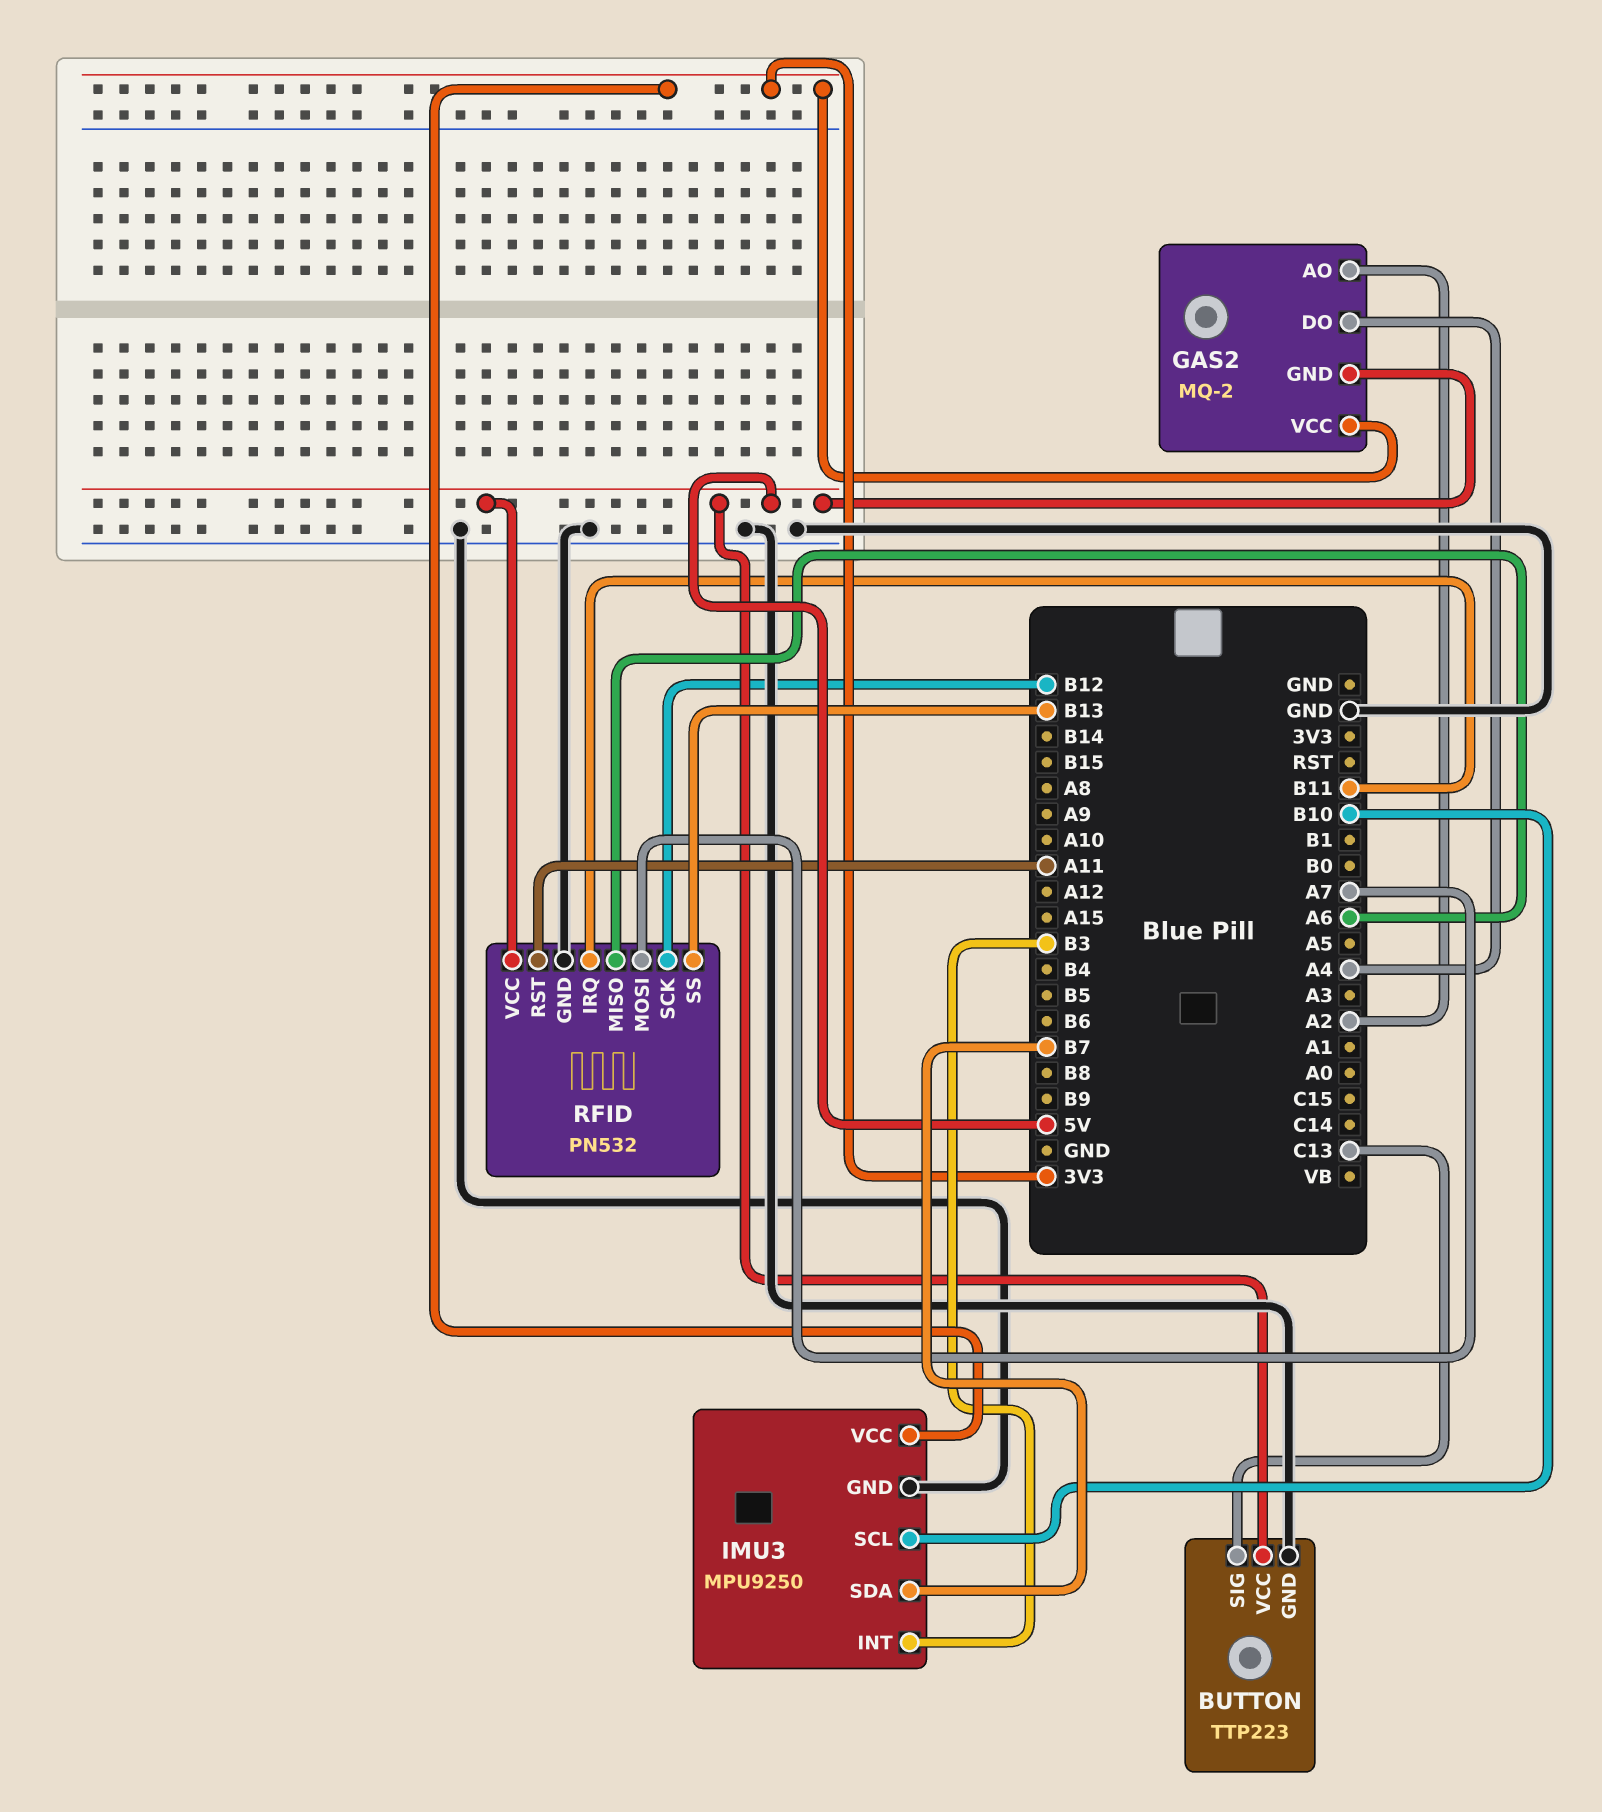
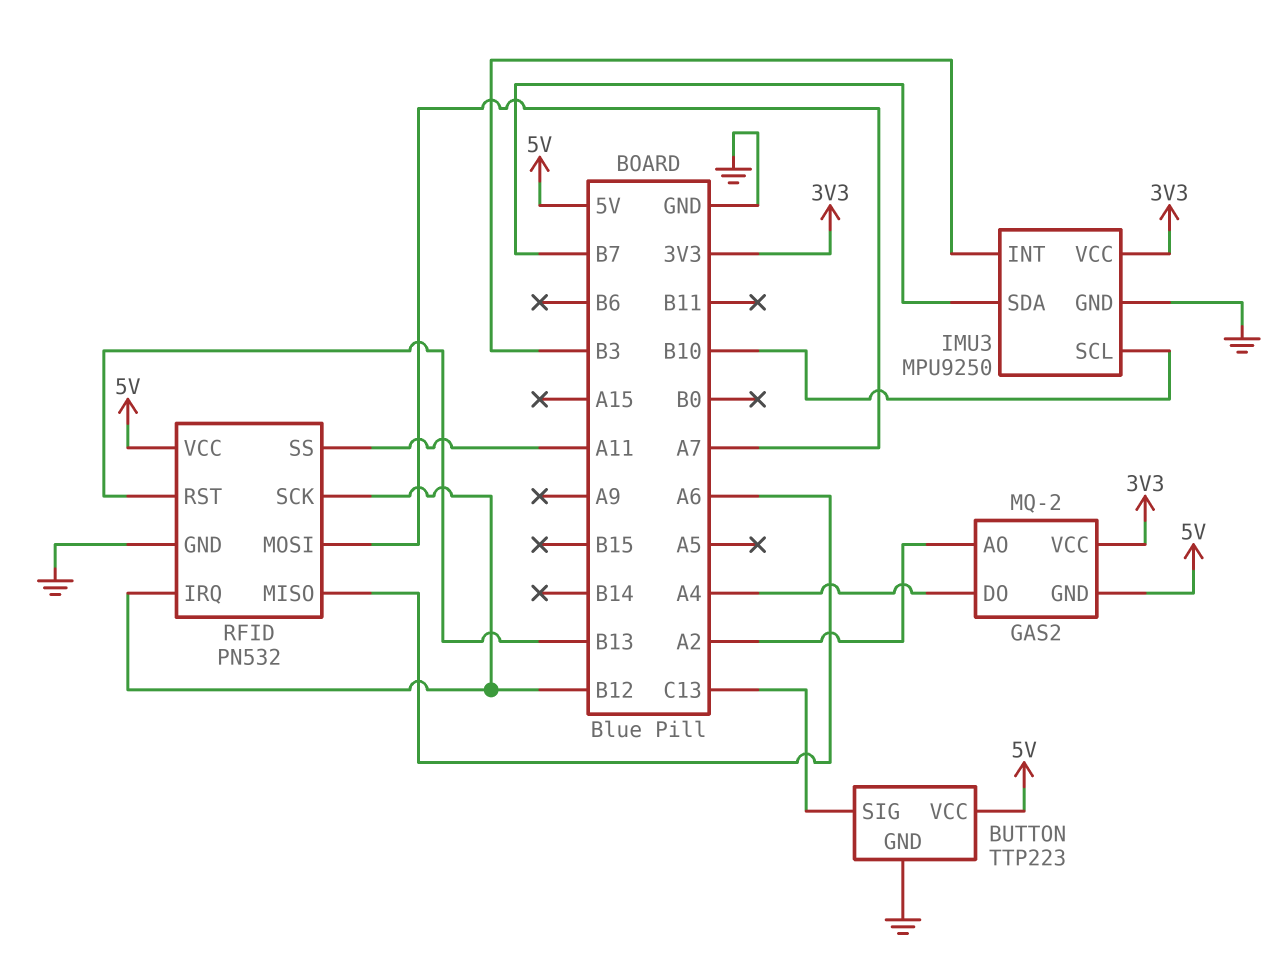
RFID pin IRQ: B11 -> B12
RFID pin RST: A11 -> B13
RFID pin SS: B13 -> A11

